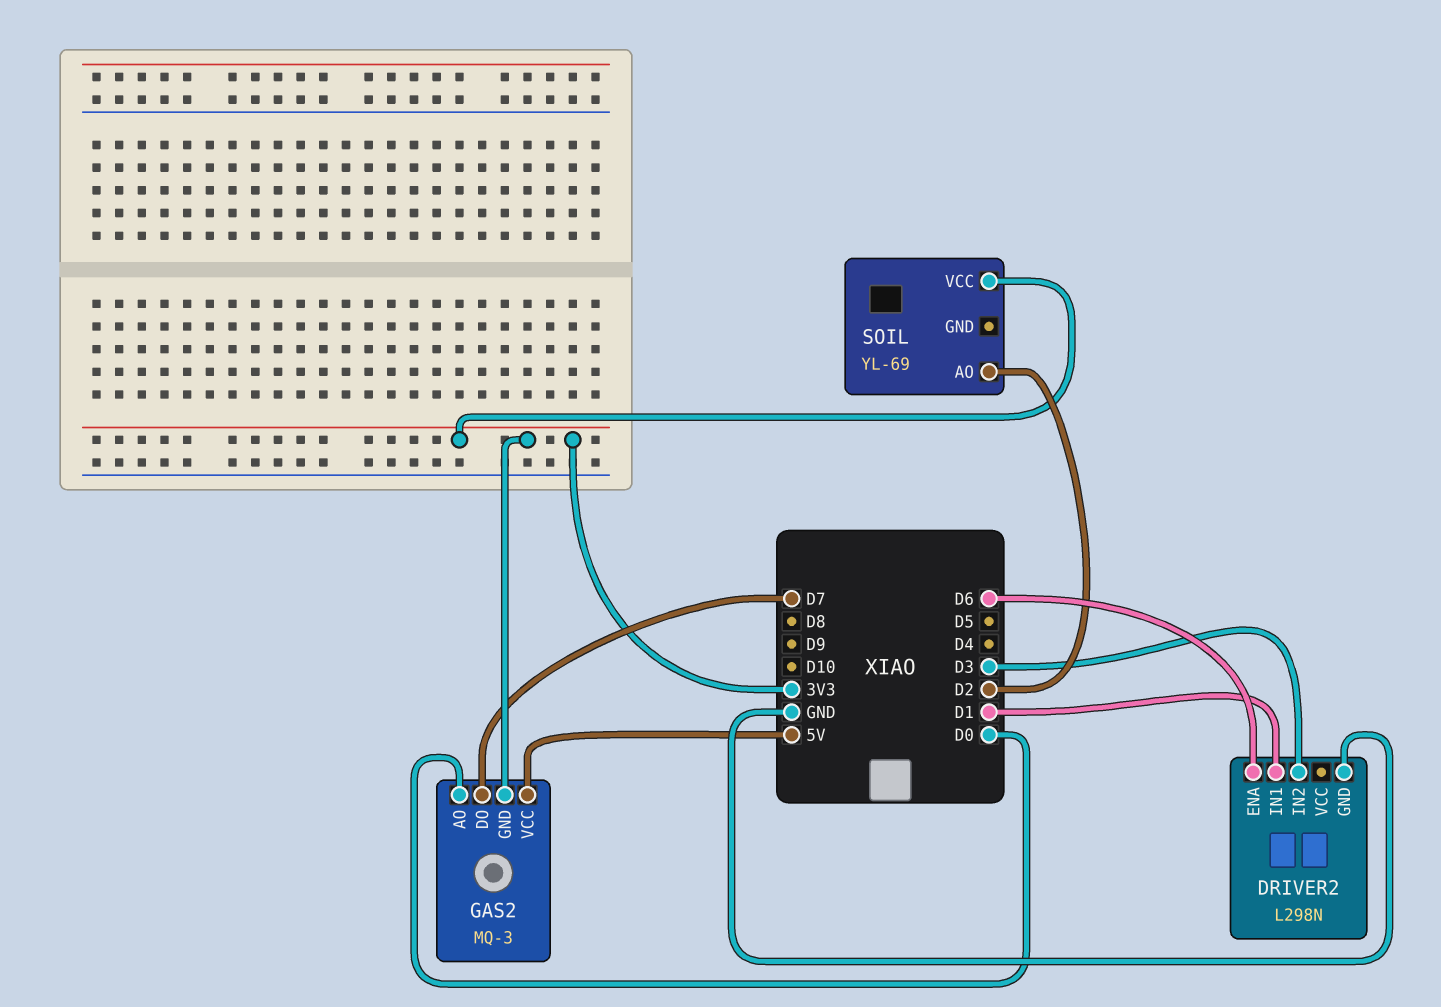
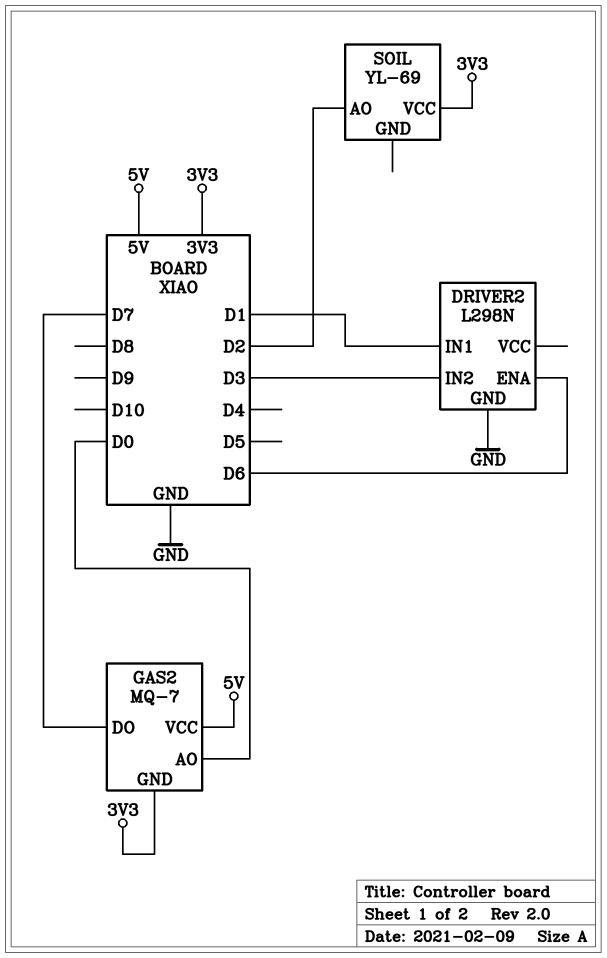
GAS2: MQ-3 -> MQ-7

